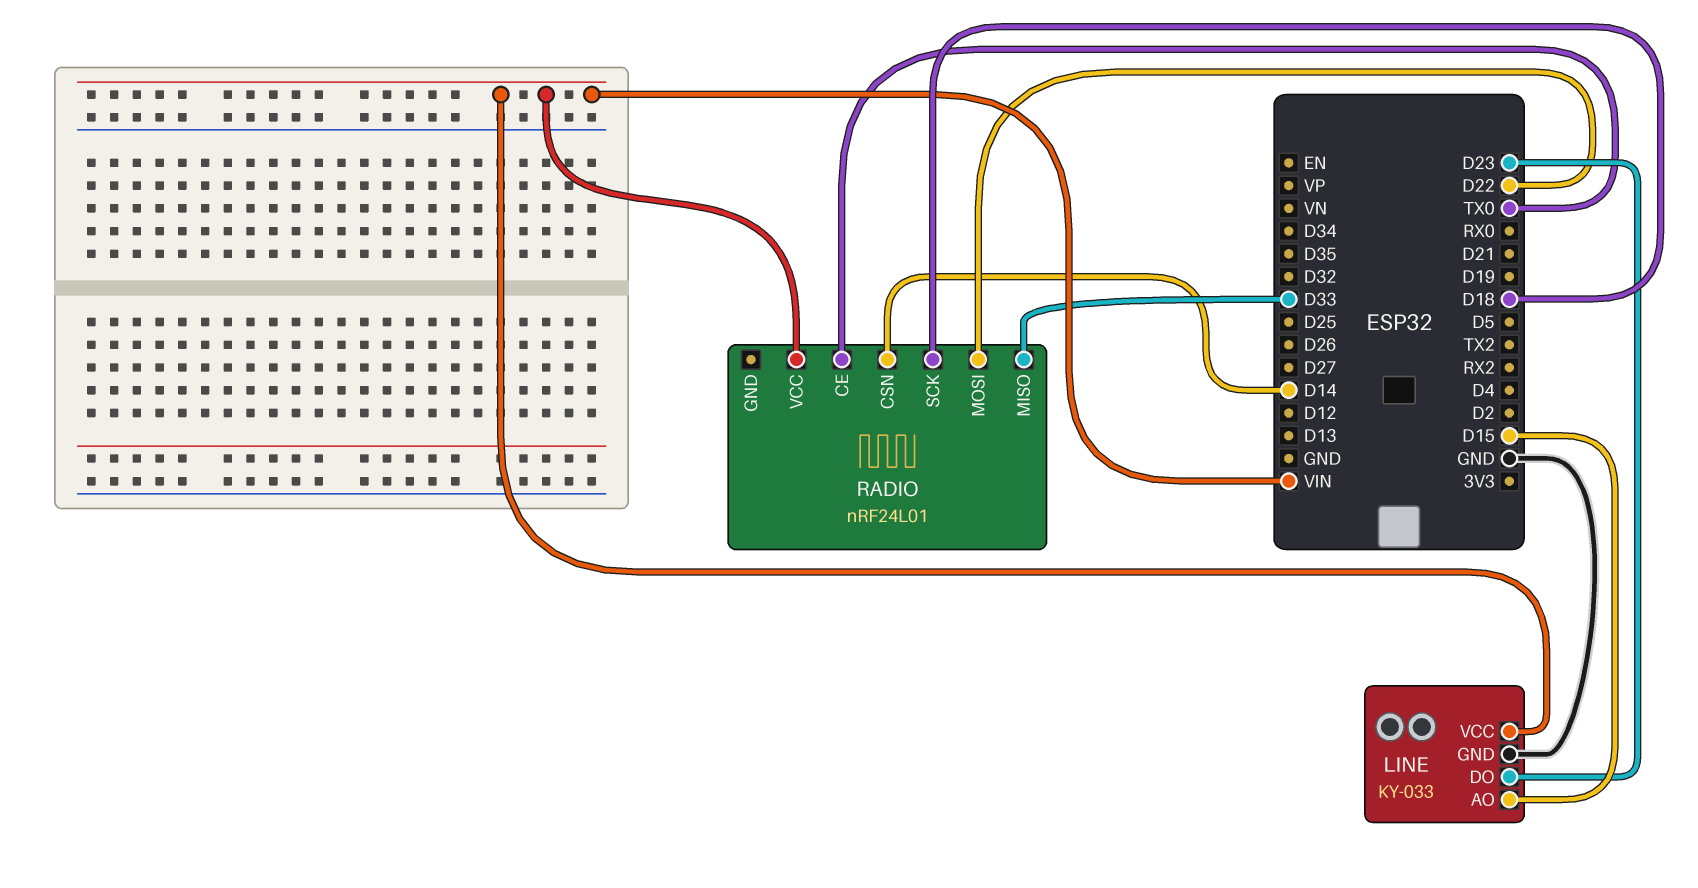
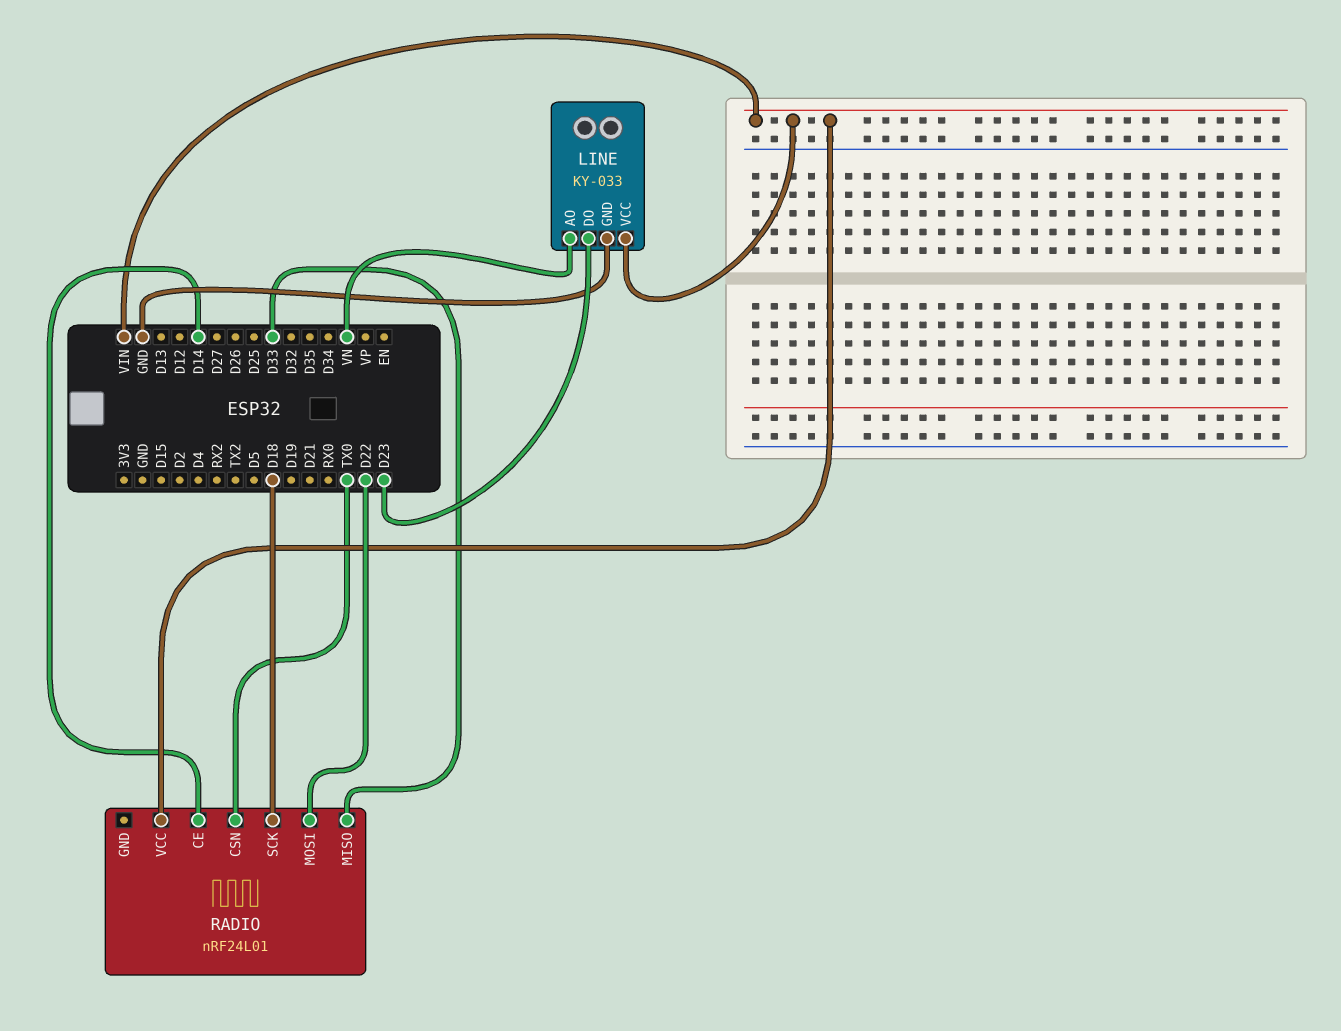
LINE pin AO: D15 -> VN
RADIO pin CE: TX0 -> D14
RADIO pin CSN: D14 -> TX0

